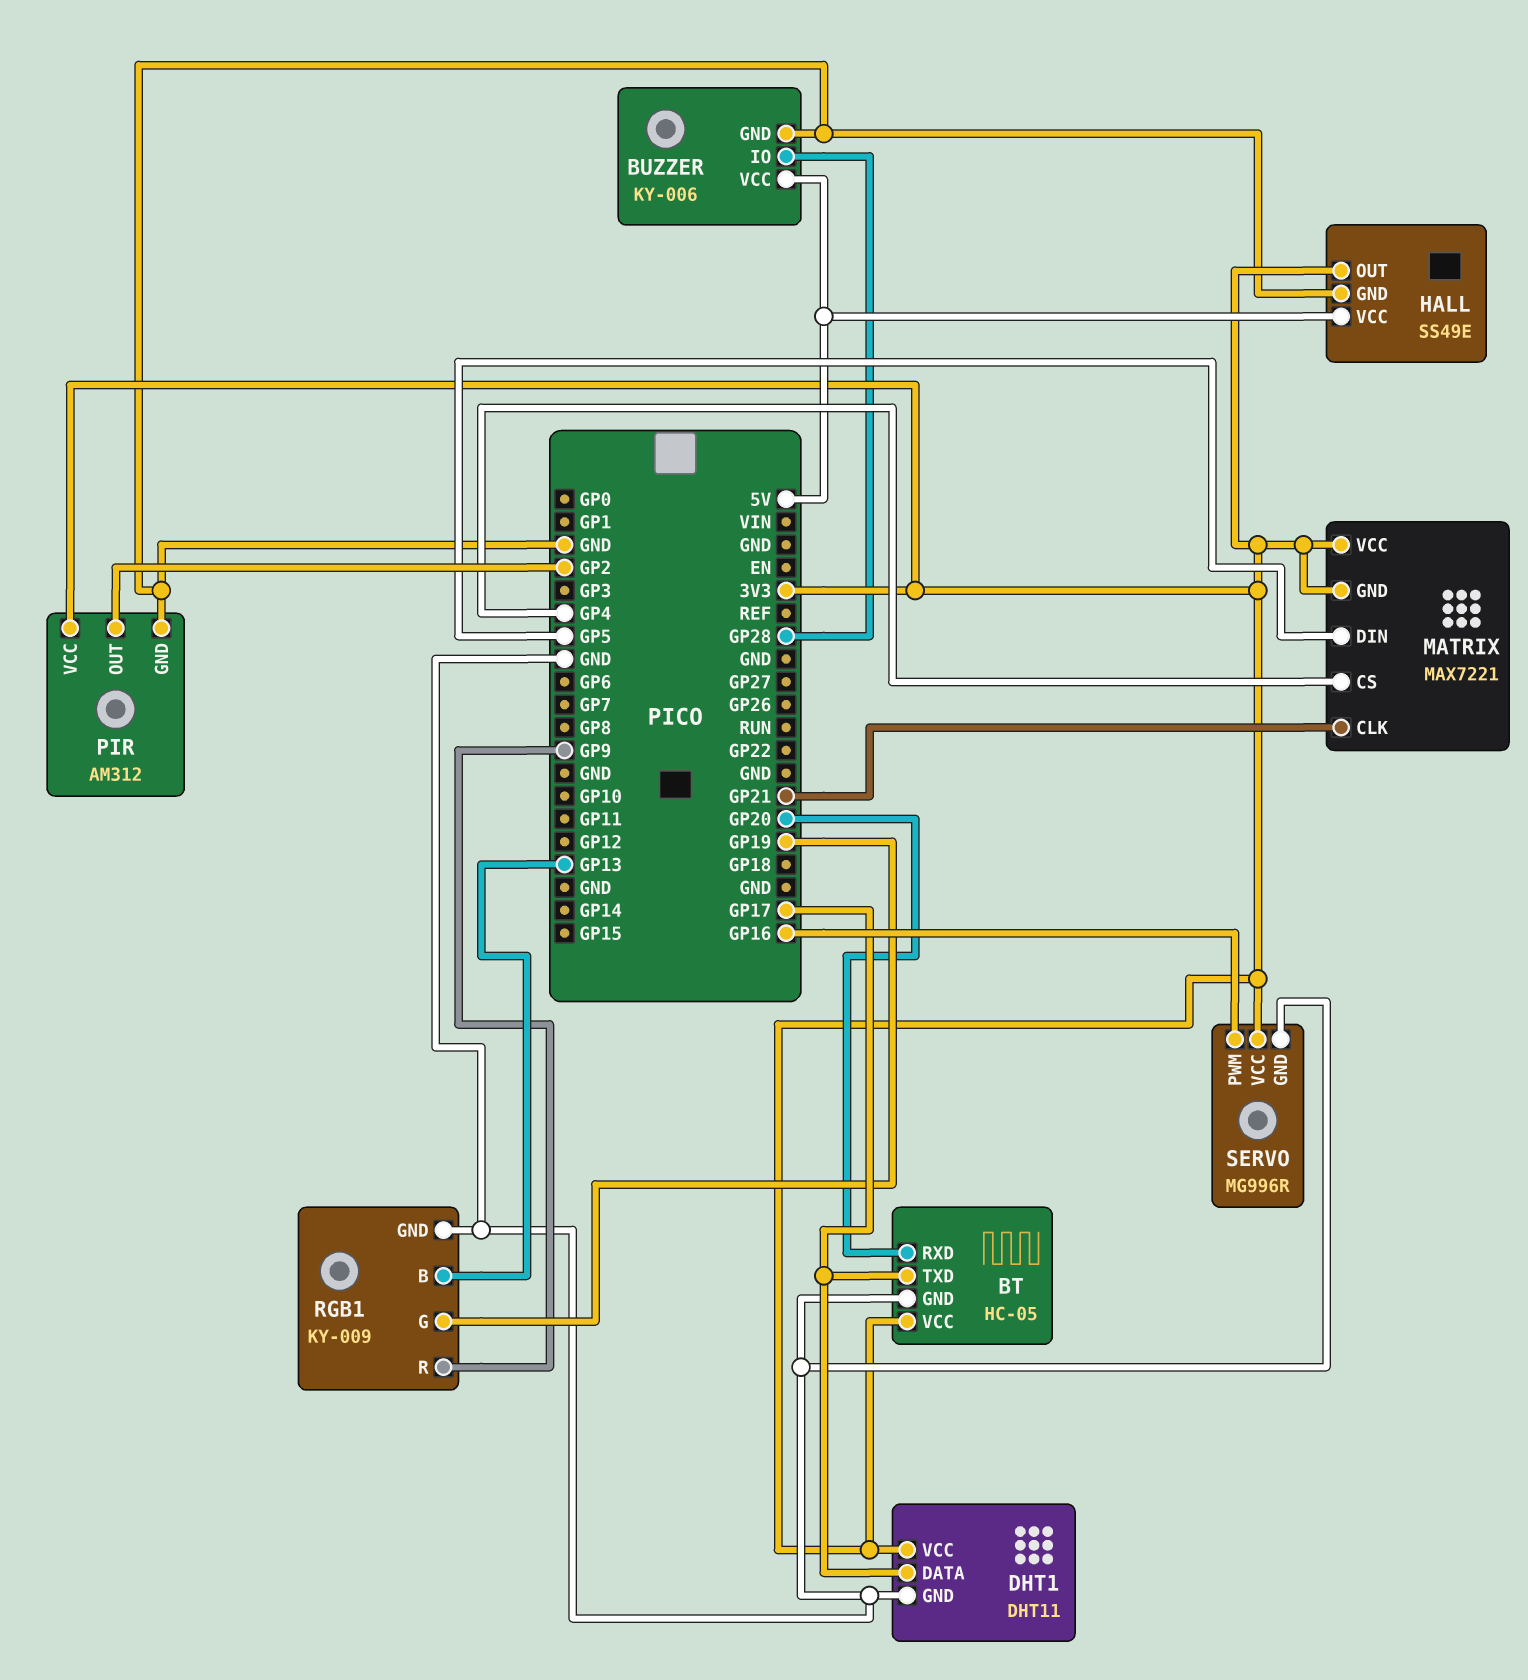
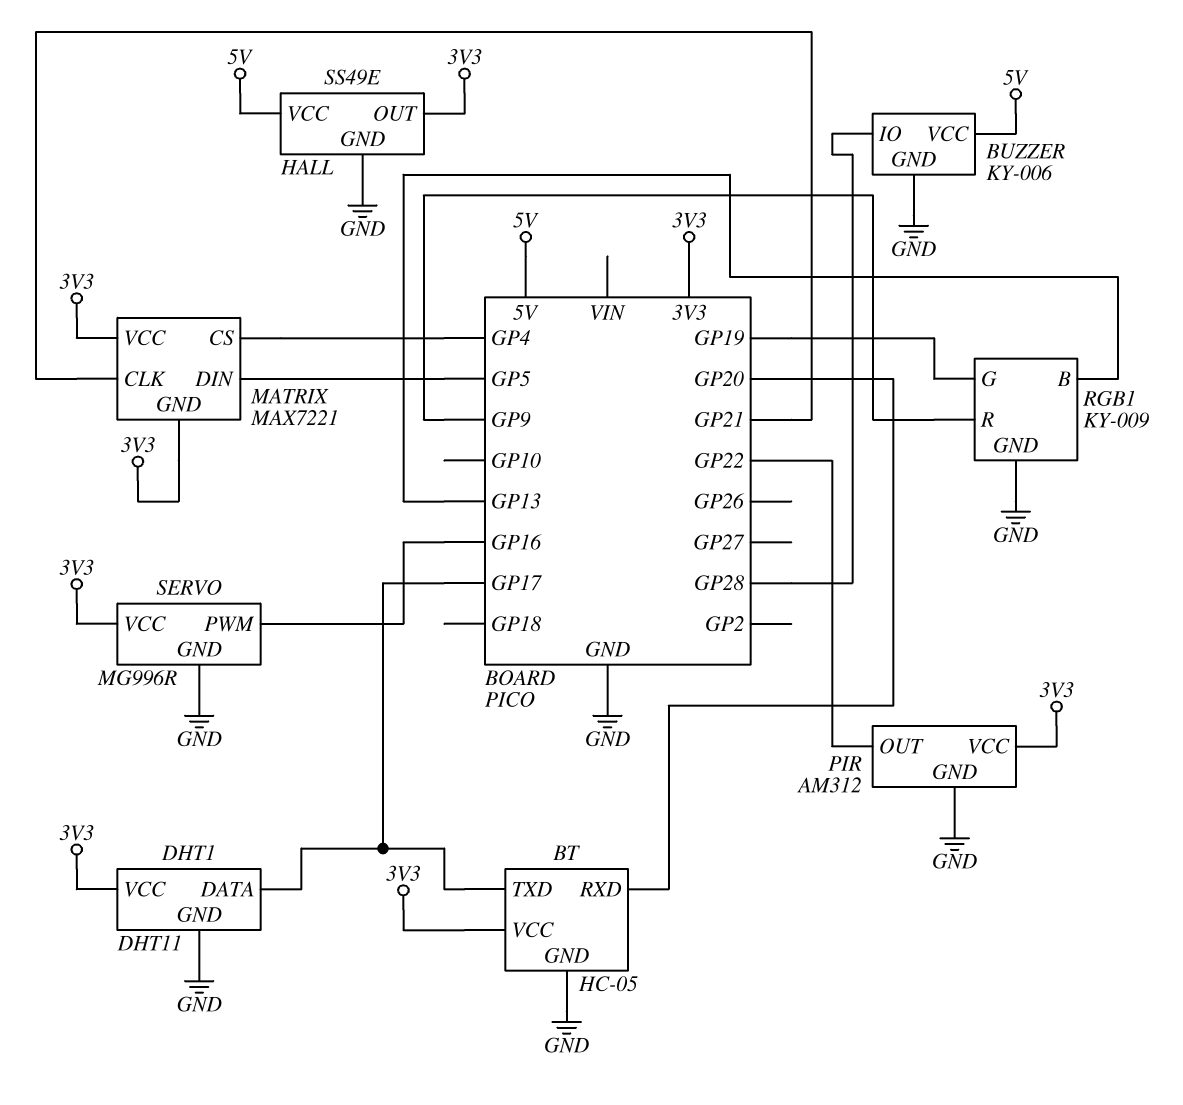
PIR pin OUT: GP2 -> GP22

